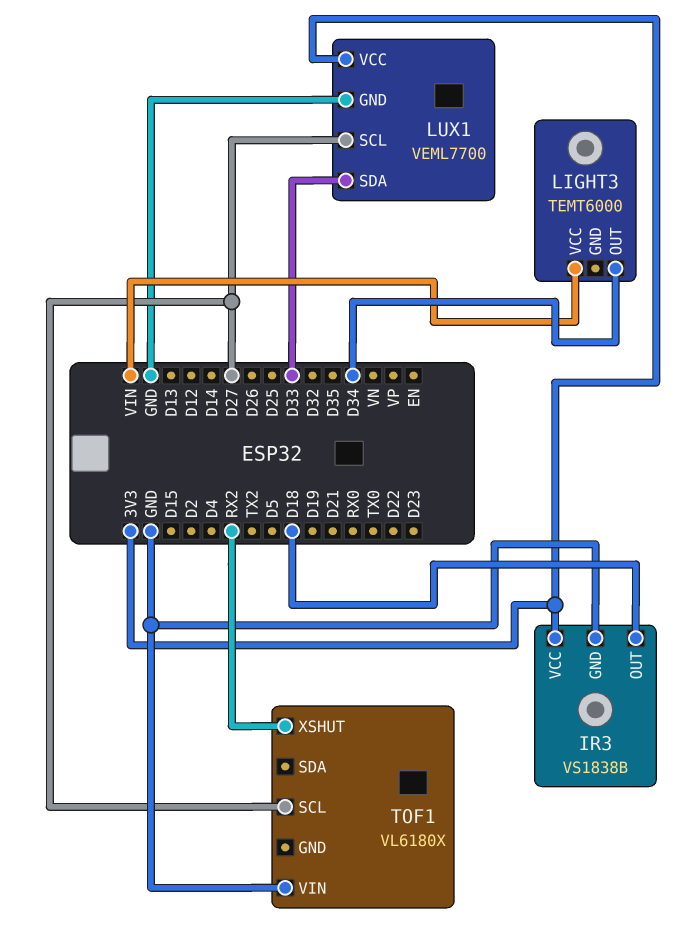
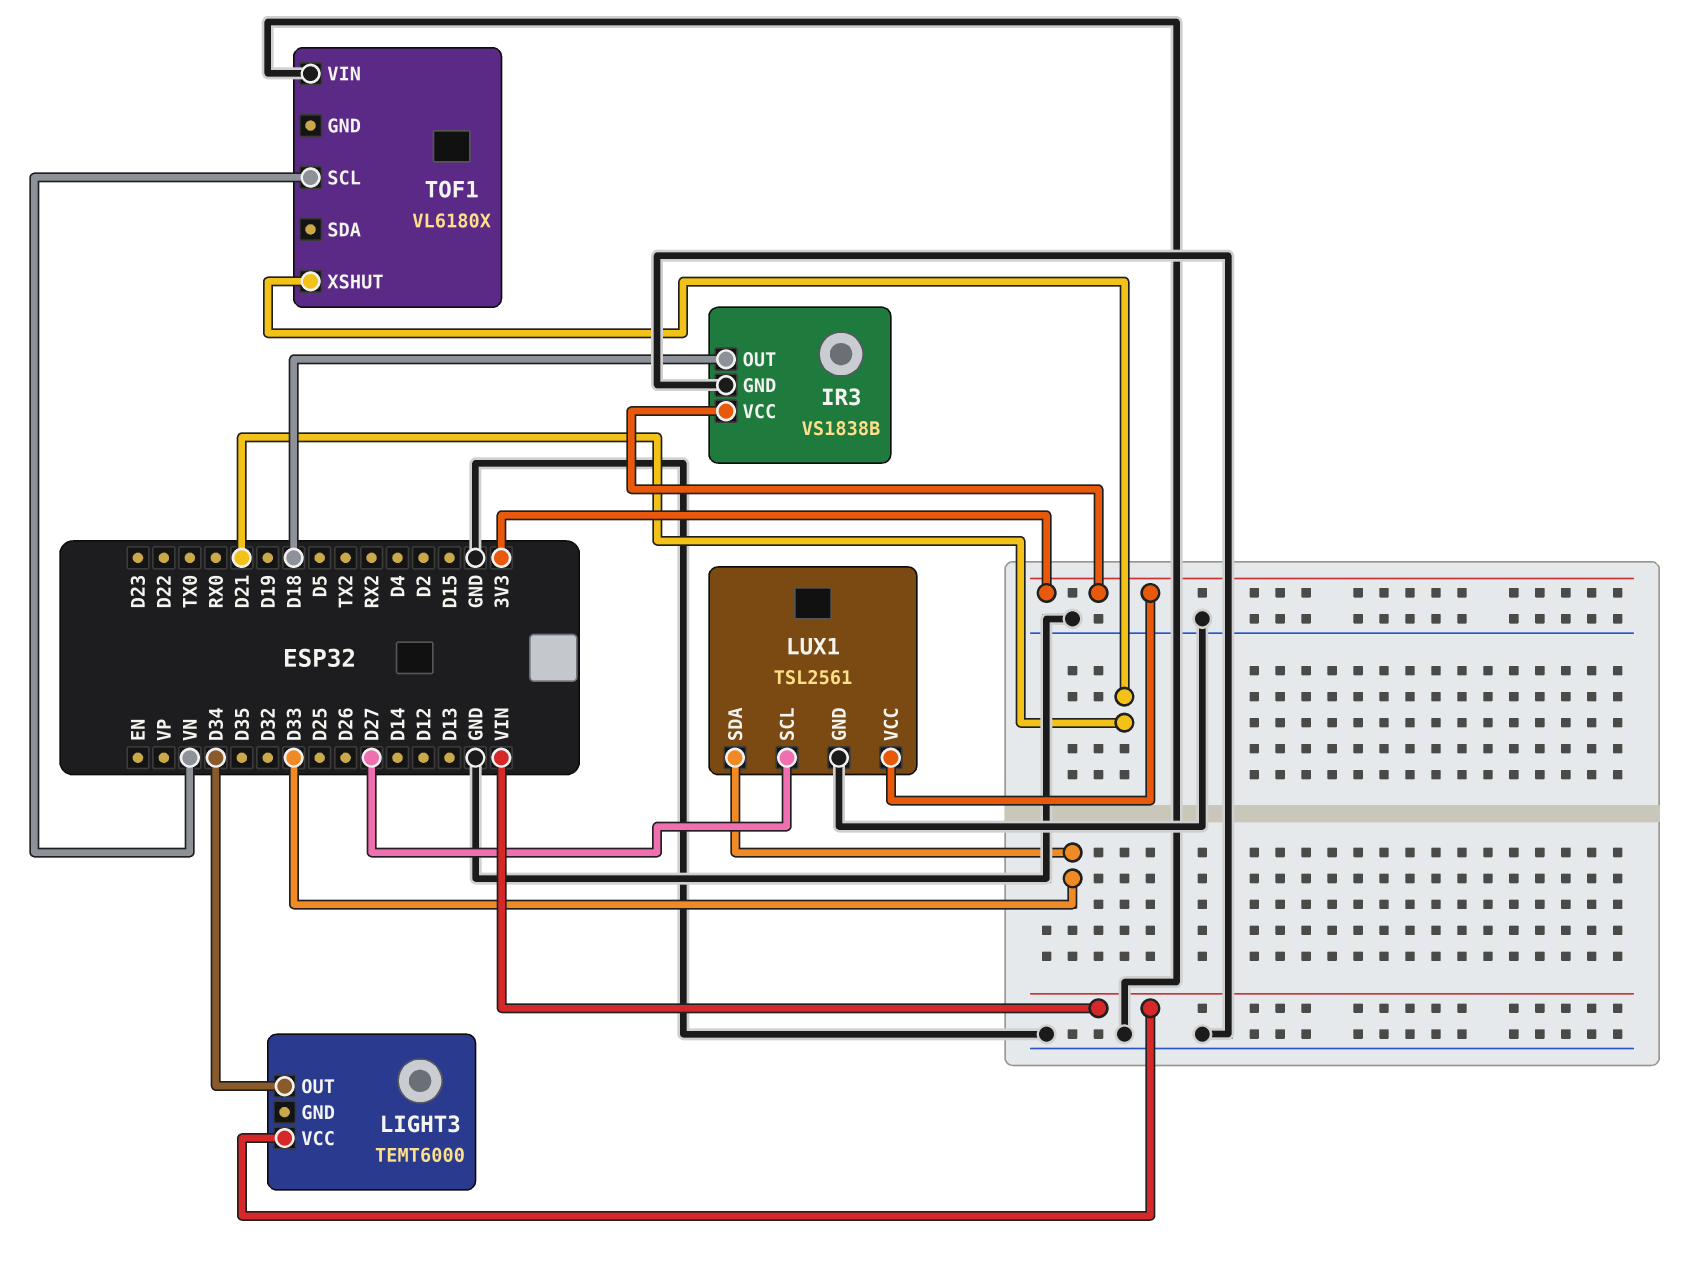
LUX1: VEML7700 -> TSL2561
TOF1 pin SCL: D27 -> VN
TOF1 pin XSHUT: RX2 -> D21

